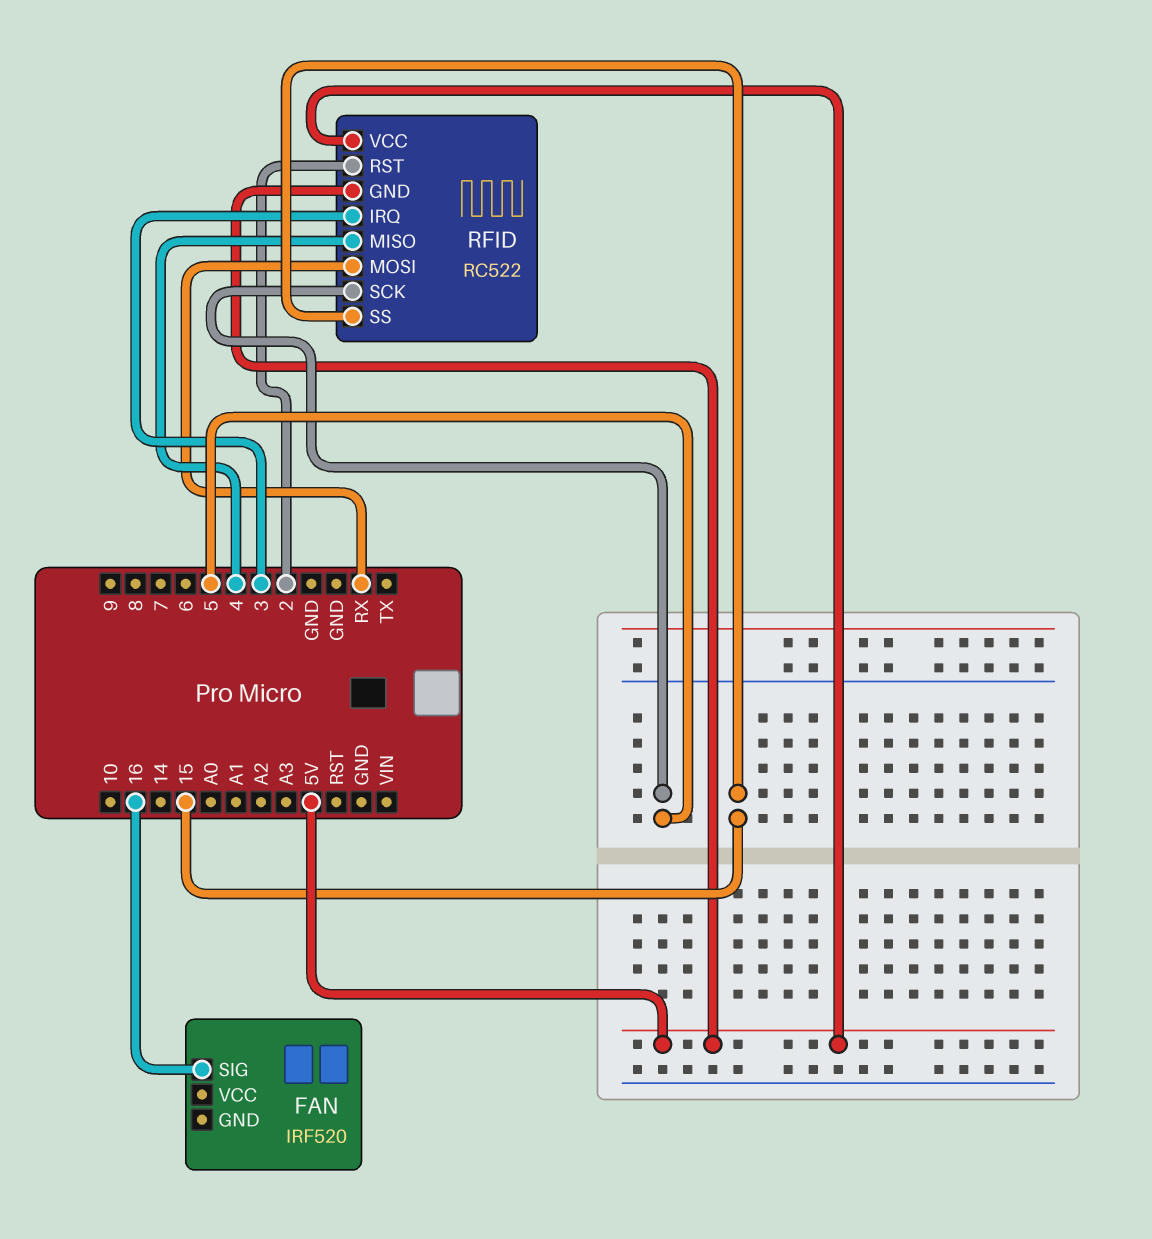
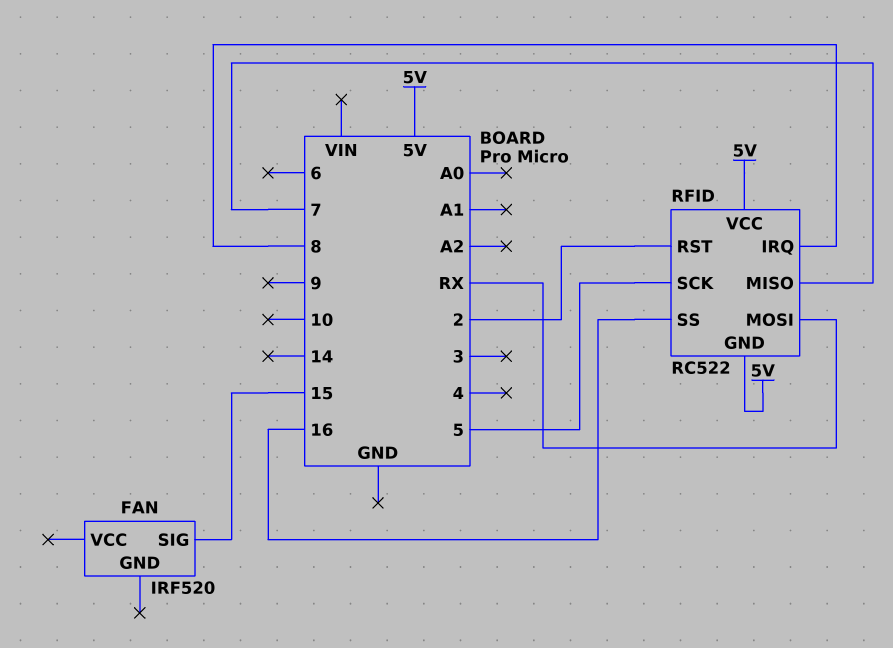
FAN pin SIG: 16 -> 15
RFID pin IRQ: 3 -> 8
RFID pin MISO: 4 -> 7
RFID pin SS: 15 -> 16

